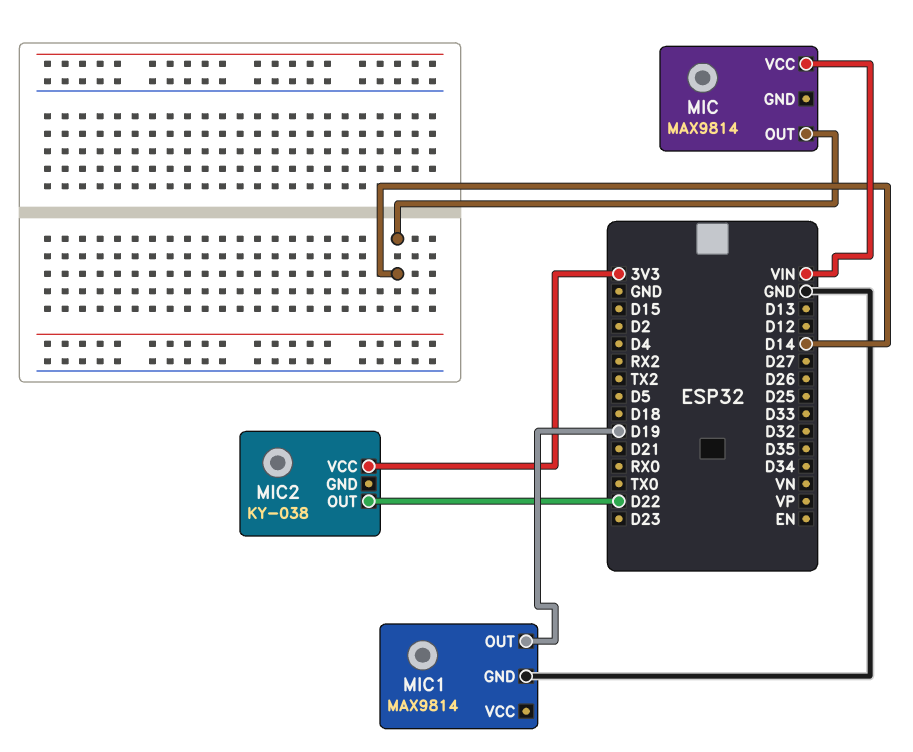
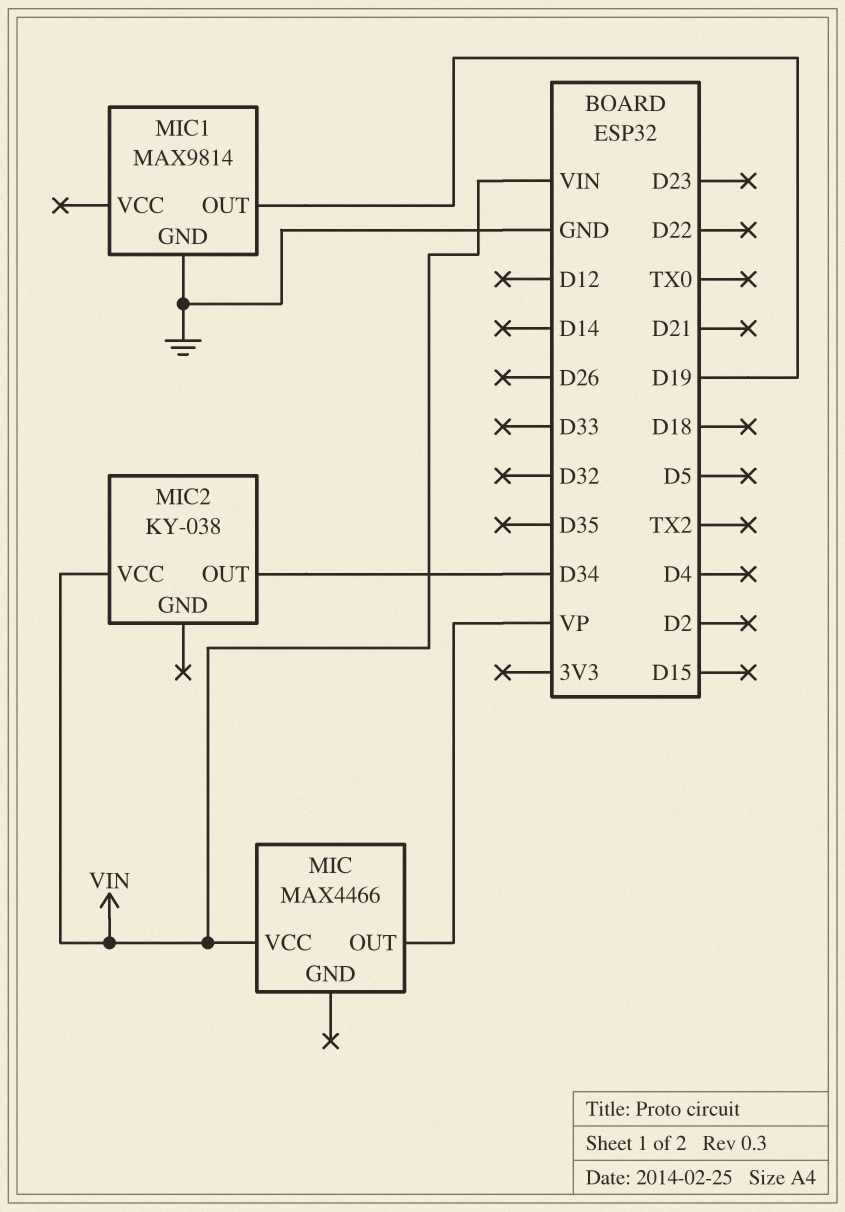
MIC: MAX9814 -> MAX4466
MIC pin OUT: D14 -> VP
MIC2 pin OUT: D22 -> D34
MIC2 pin VCC: 3V3 -> VIN

